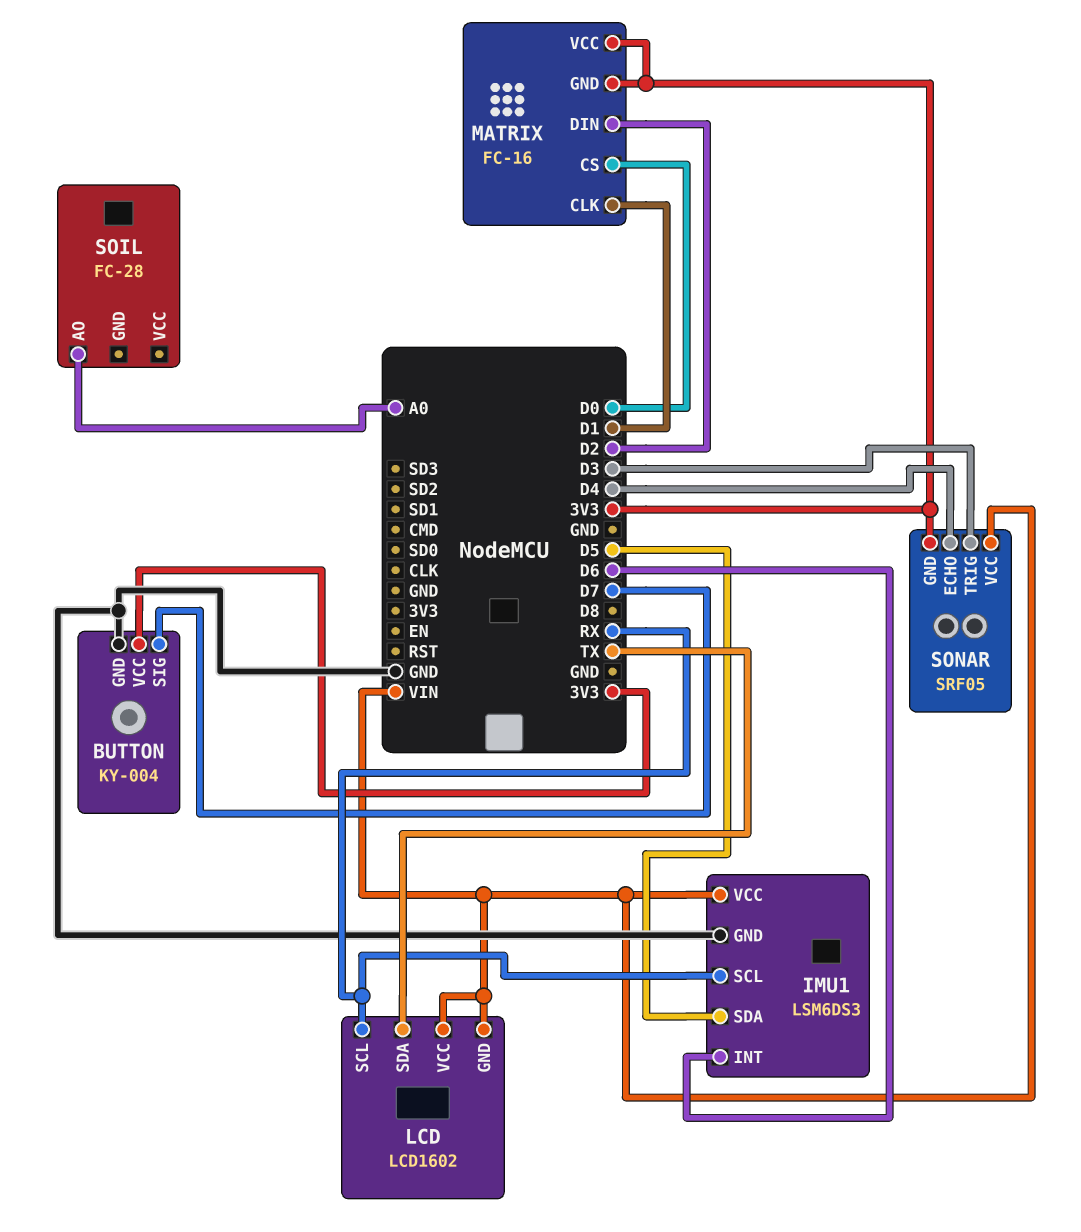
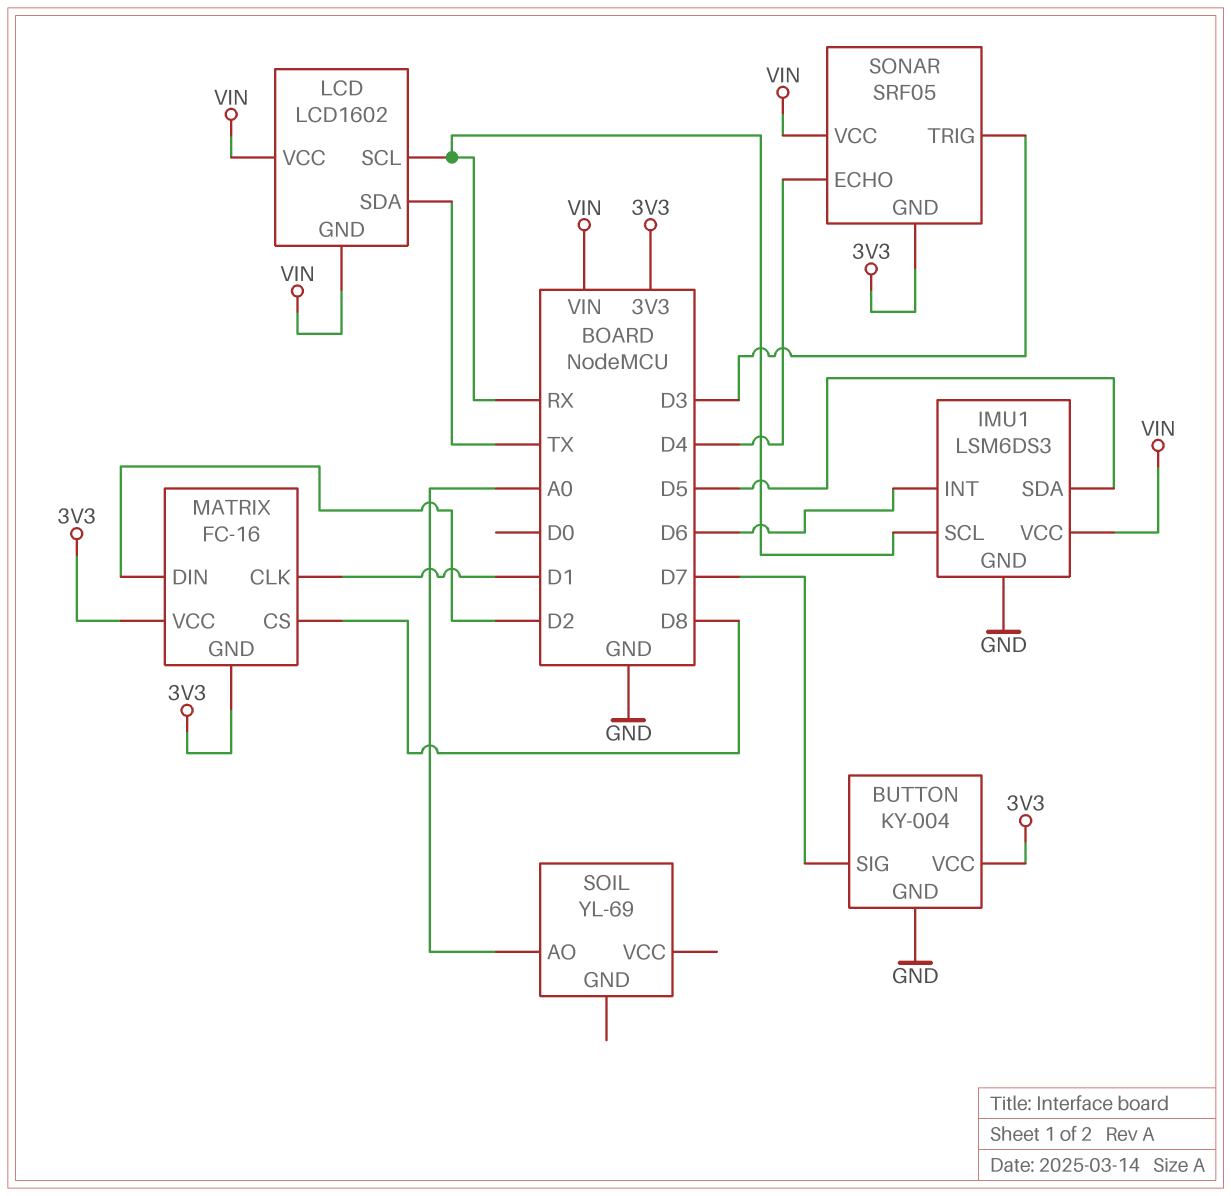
MATRIX pin CS: D0 -> D8
SOIL: FC-28 -> YL-69

